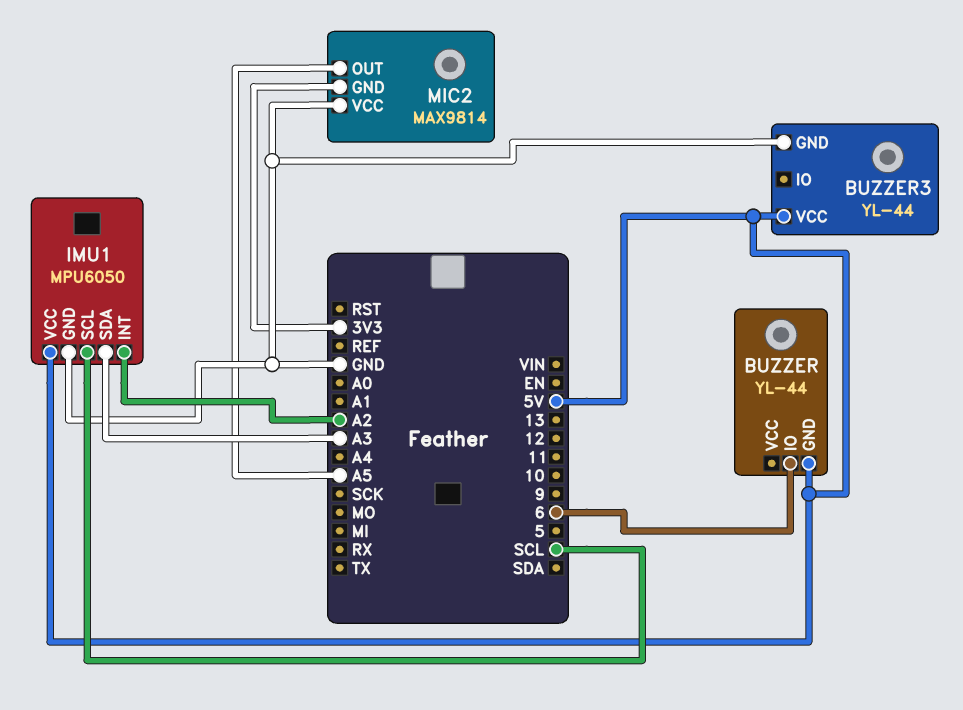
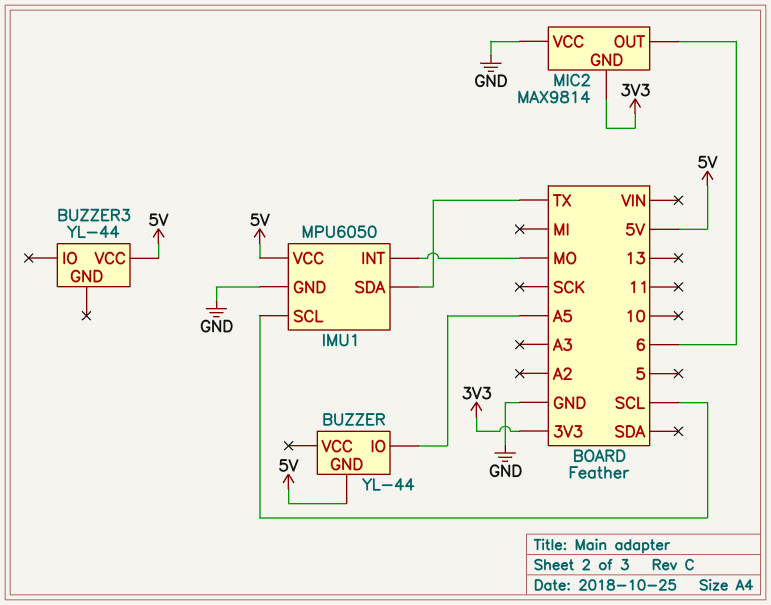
BUZZER pin IO: 6 -> A5
BUZZER3 pin GND: GND -> none
IMU1 pin INT: A2 -> MO
IMU1 pin SDA: A3 -> TX
MIC2 pin OUT: A5 -> 6

